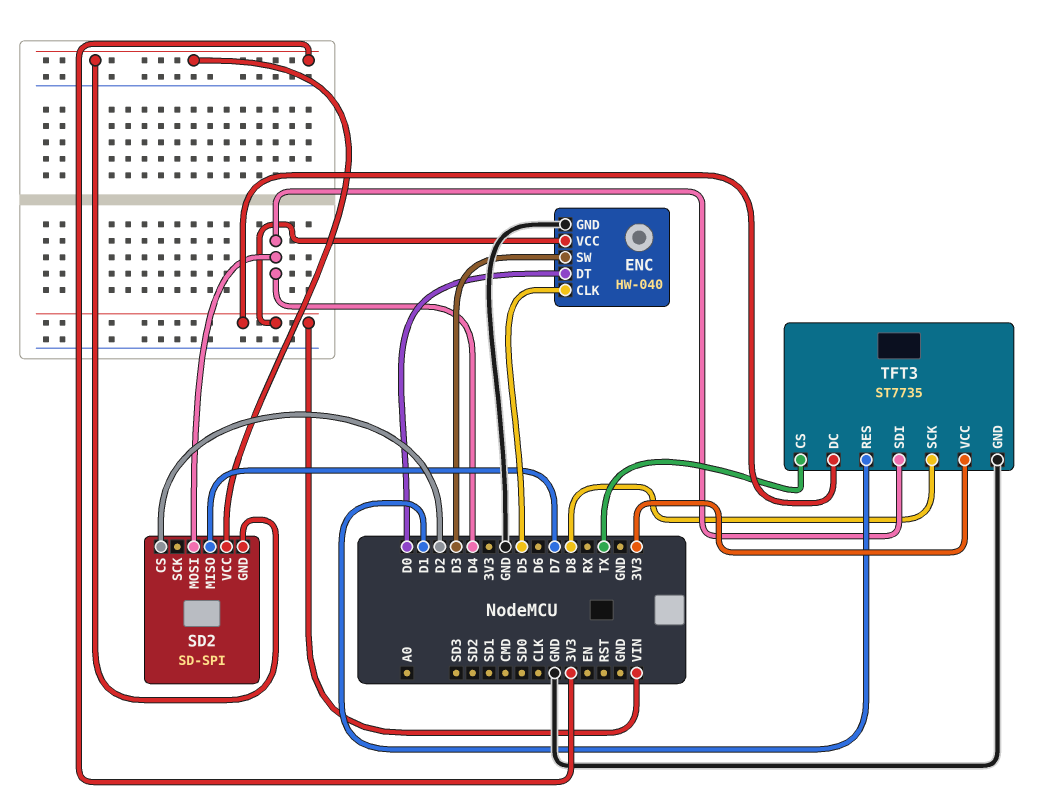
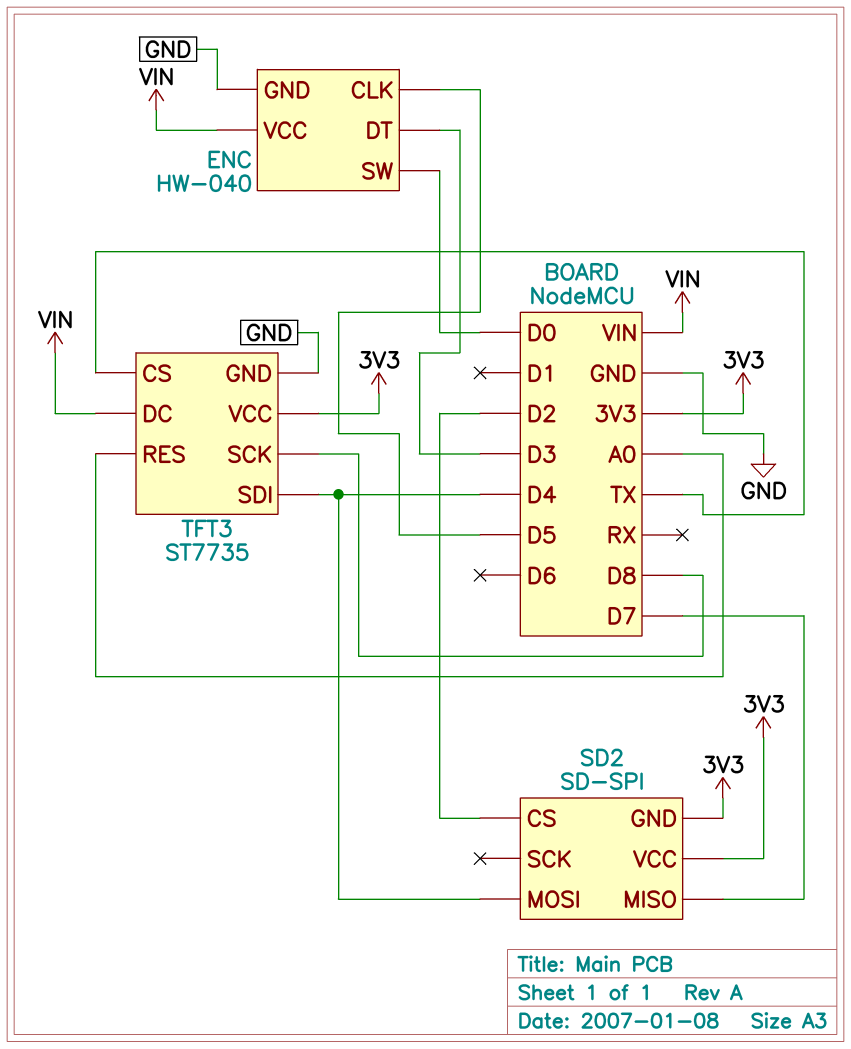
ENC pin DT: D0 -> D3
ENC pin SW: D3 -> D0
TFT3 pin RES: D1 -> A0

